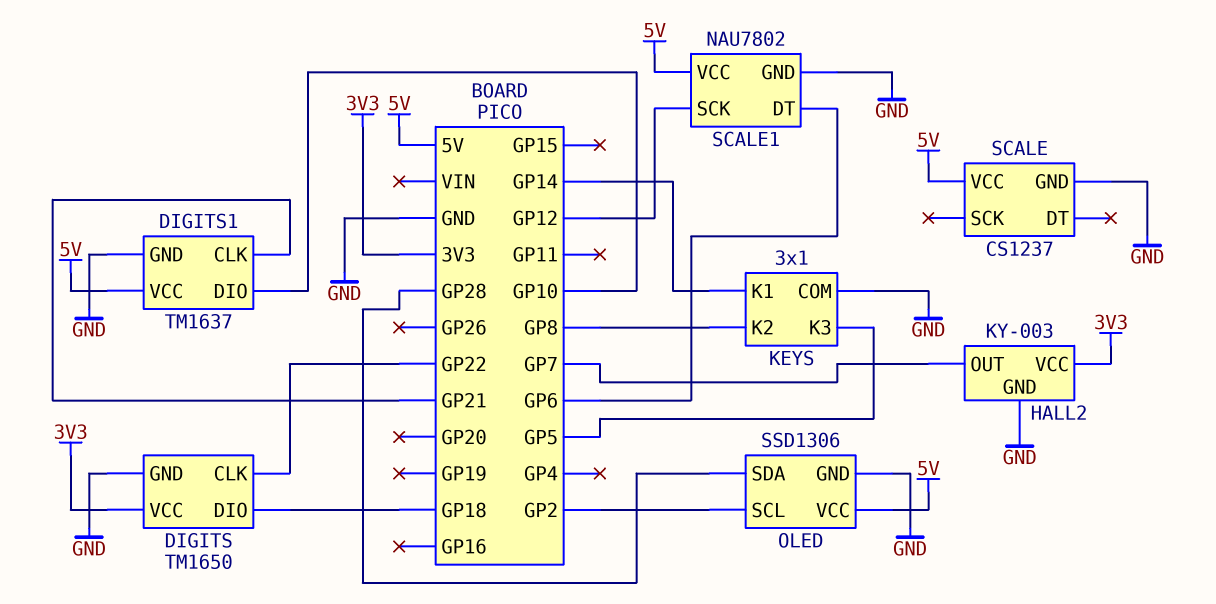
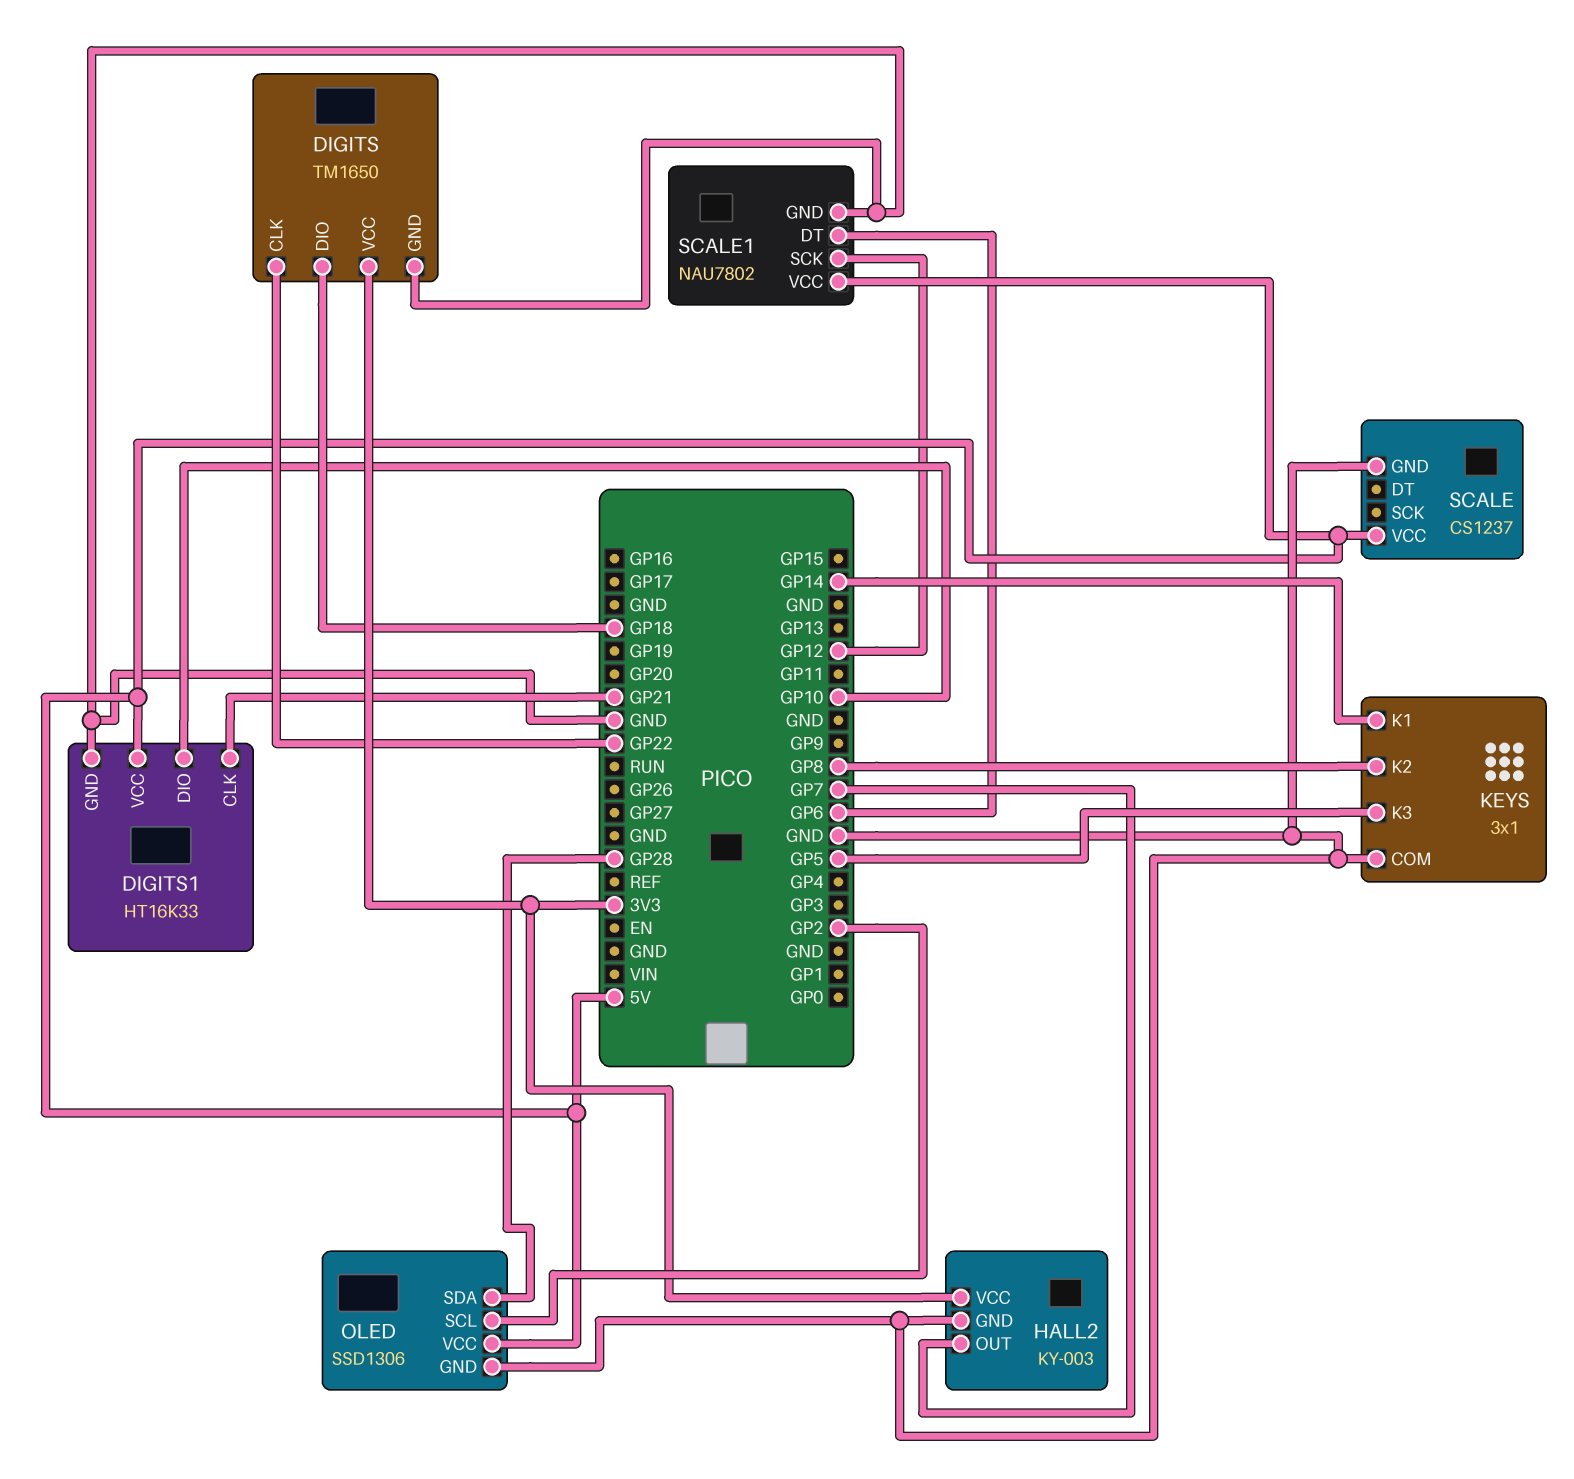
DIGITS1: TM1637 -> HT16K33

